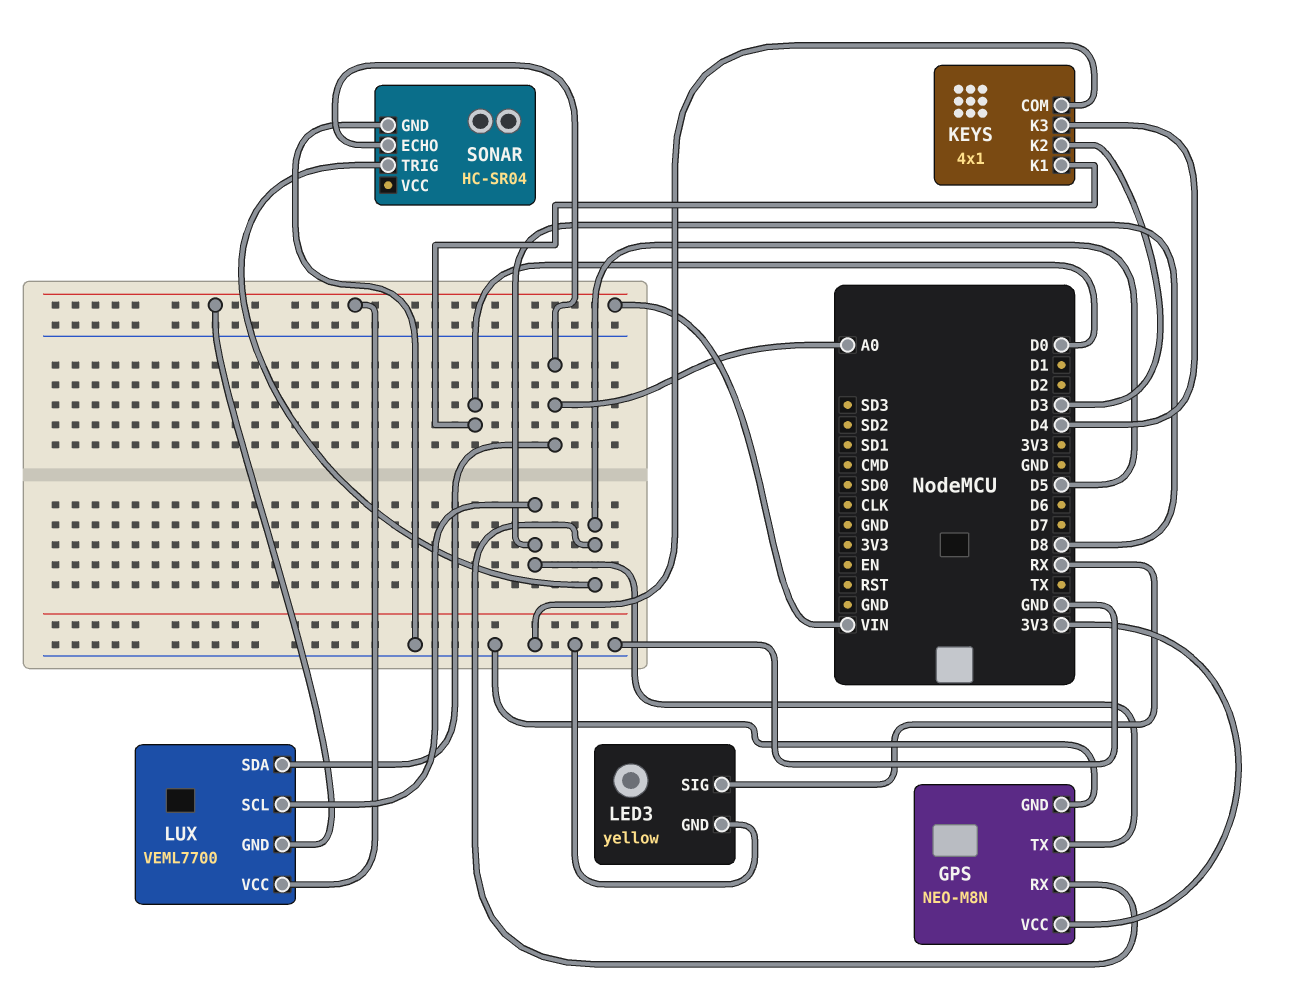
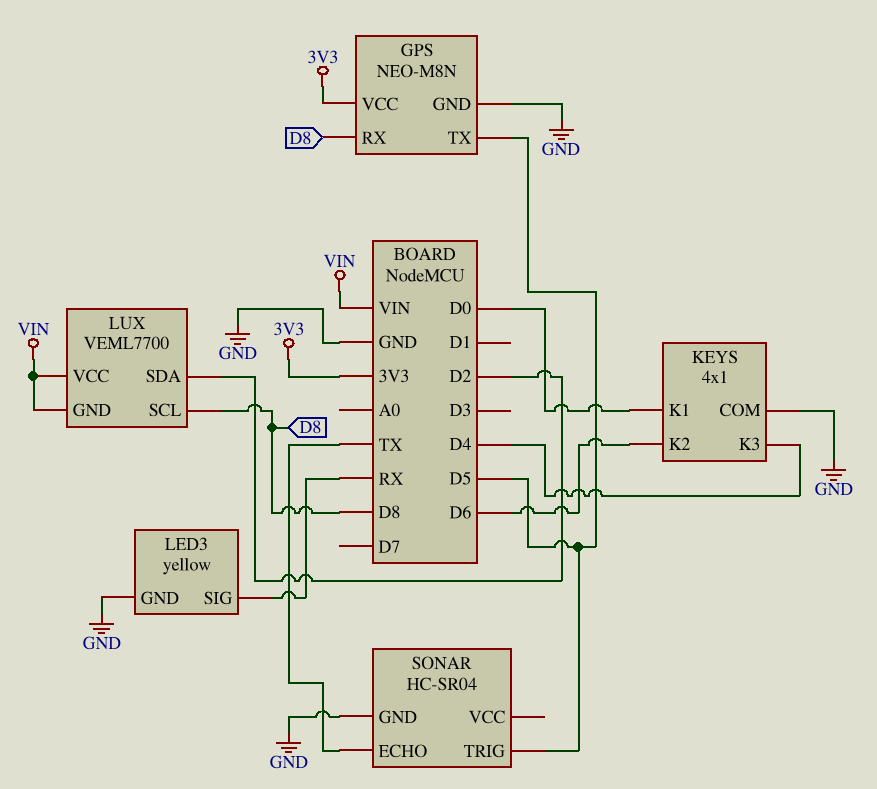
GPS pin RX: D5 -> D8
GPS pin TX: D8 -> D5
KEYS pin K2: D3 -> D6
LUX pin SDA: A0 -> D2
SONAR pin ECHO: A0 -> TX

